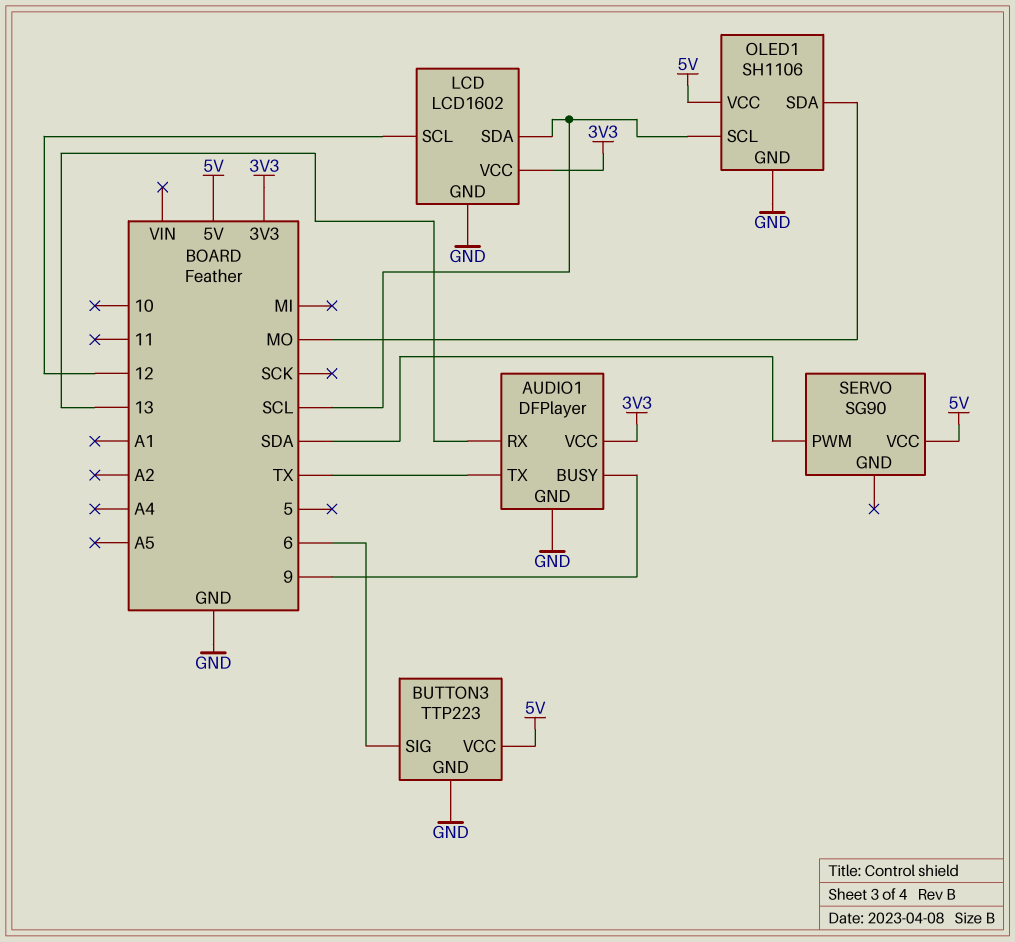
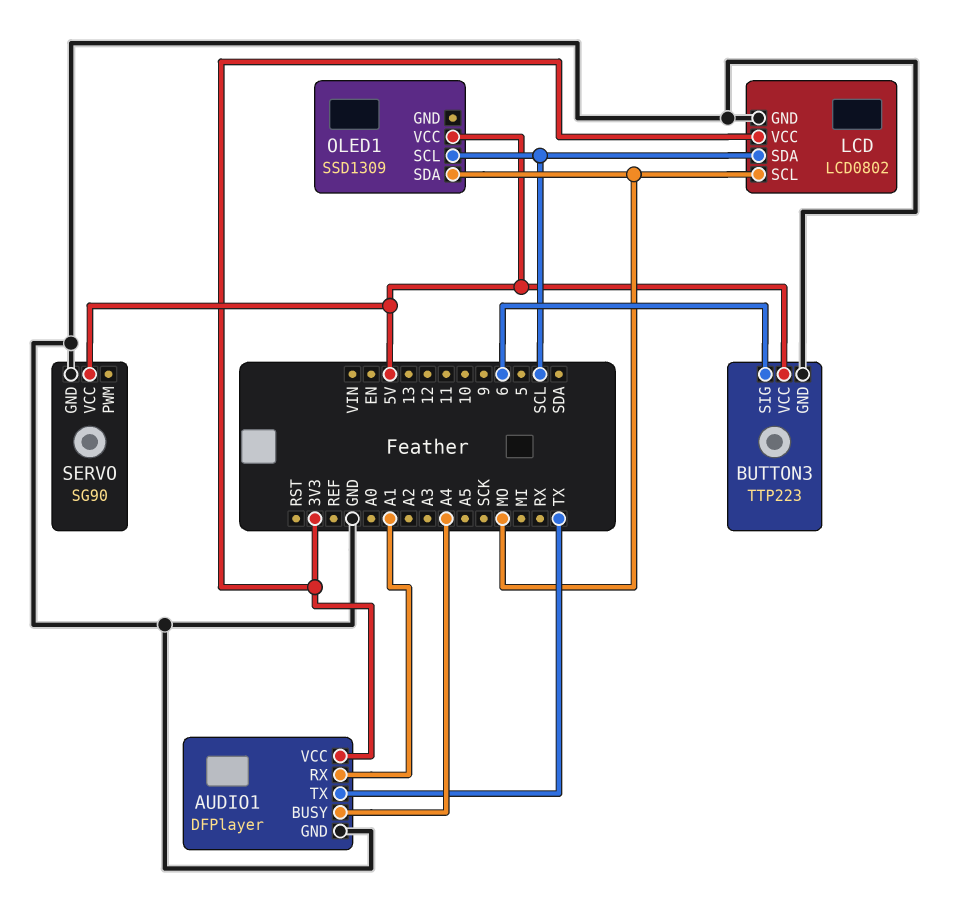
AUDIO1 pin BUSY: 9 -> A4
AUDIO1 pin RX: 13 -> A1
LCD: LCD1602 -> LCD0802
LCD pin SCL: 12 -> MO
OLED1: SH1106 -> SSD1309
OLED1 pin GND: GND -> none
SERVO pin GND: none -> GND
SERVO pin PWM: SDA -> none

